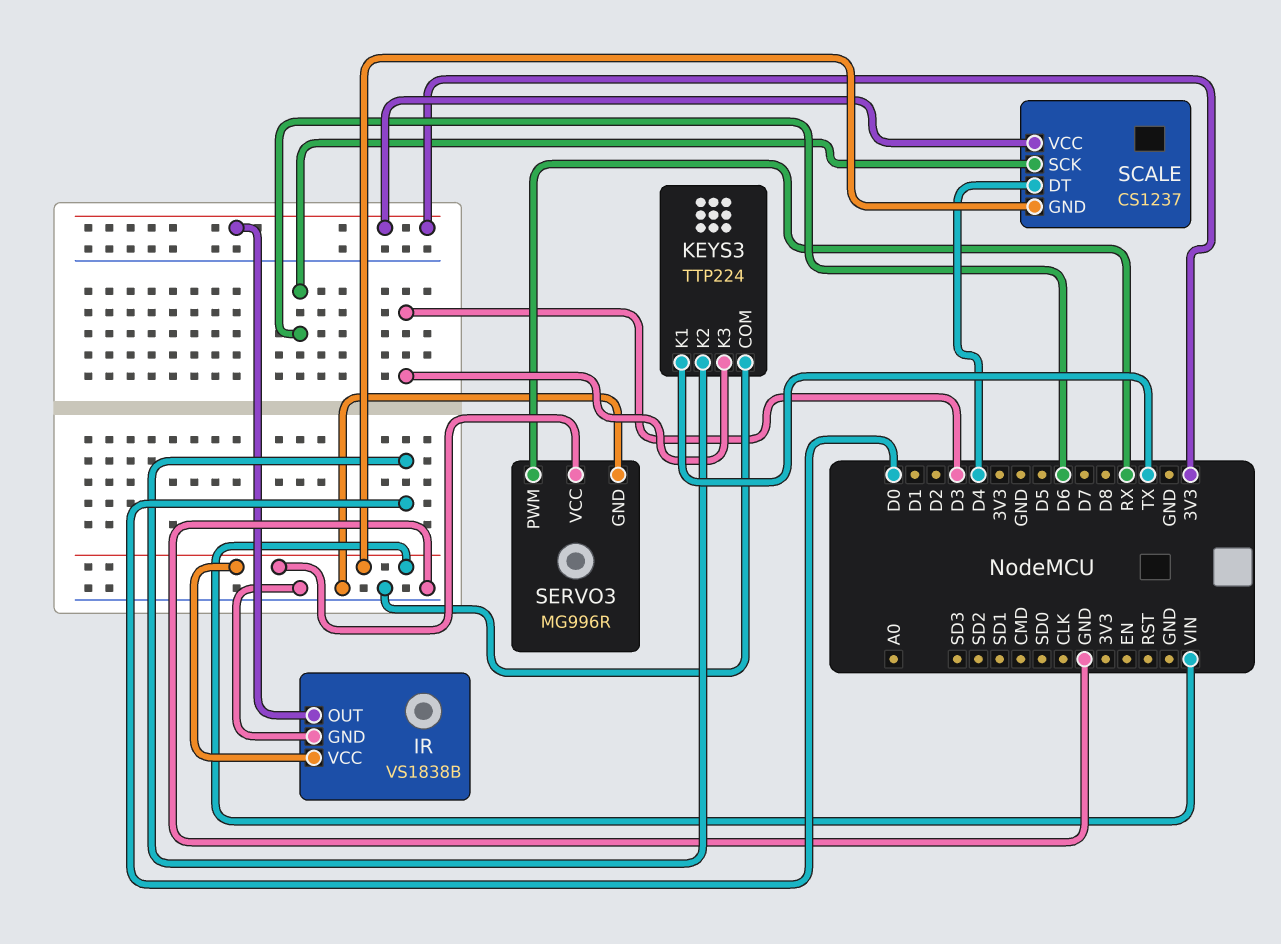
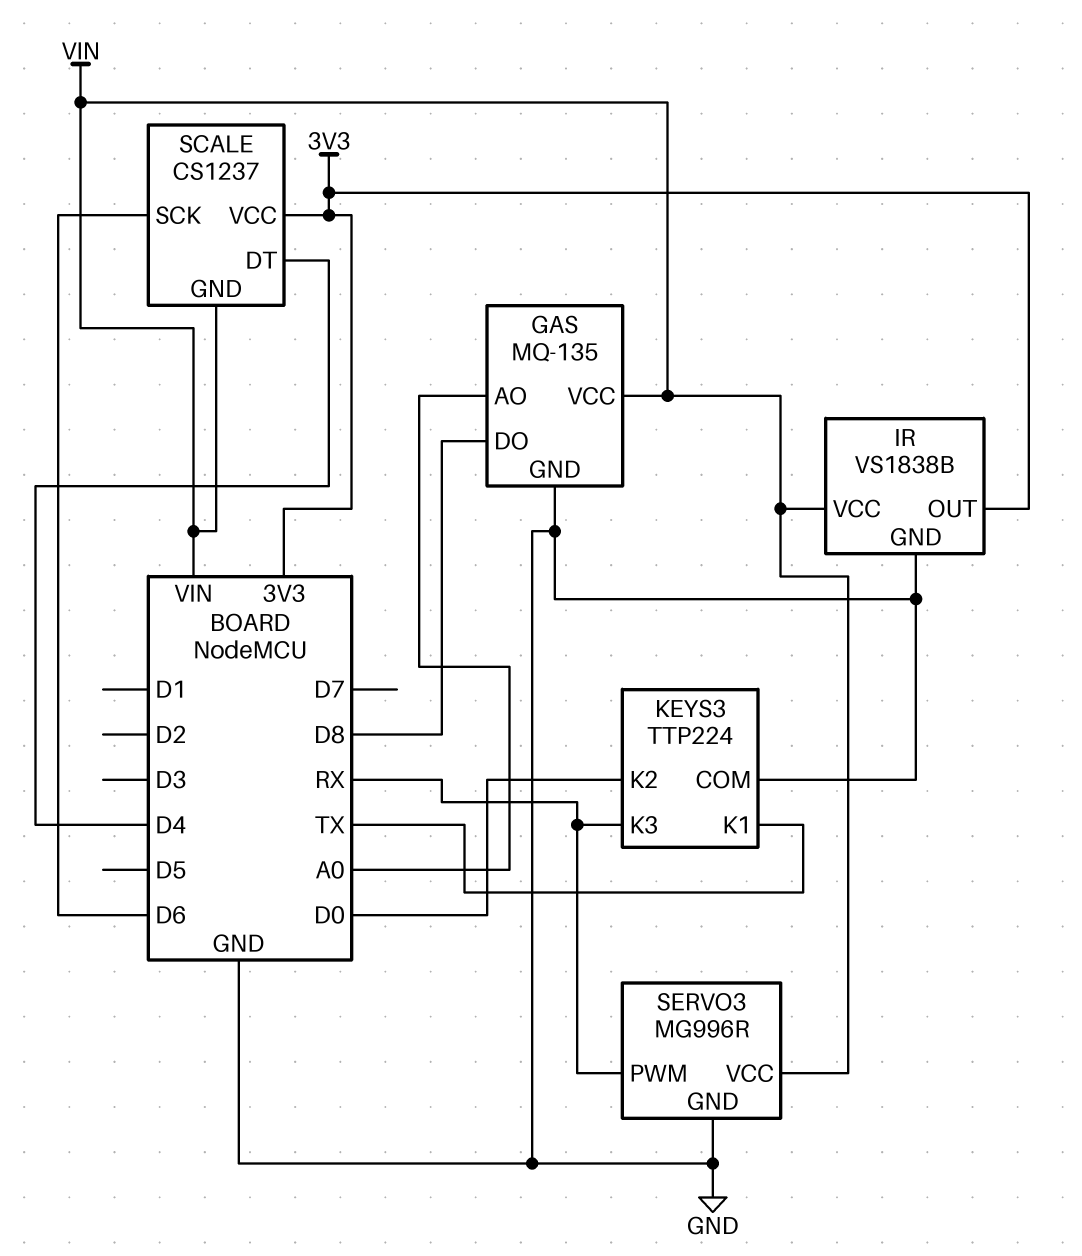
GAS: none -> MQ-135
GAS pin AO: none -> A0
GAS pin DO: none -> D8
GAS pin GND: none -> GND
GAS pin VCC: none -> VIN
KEYS3 pin K3: D3 -> RX

